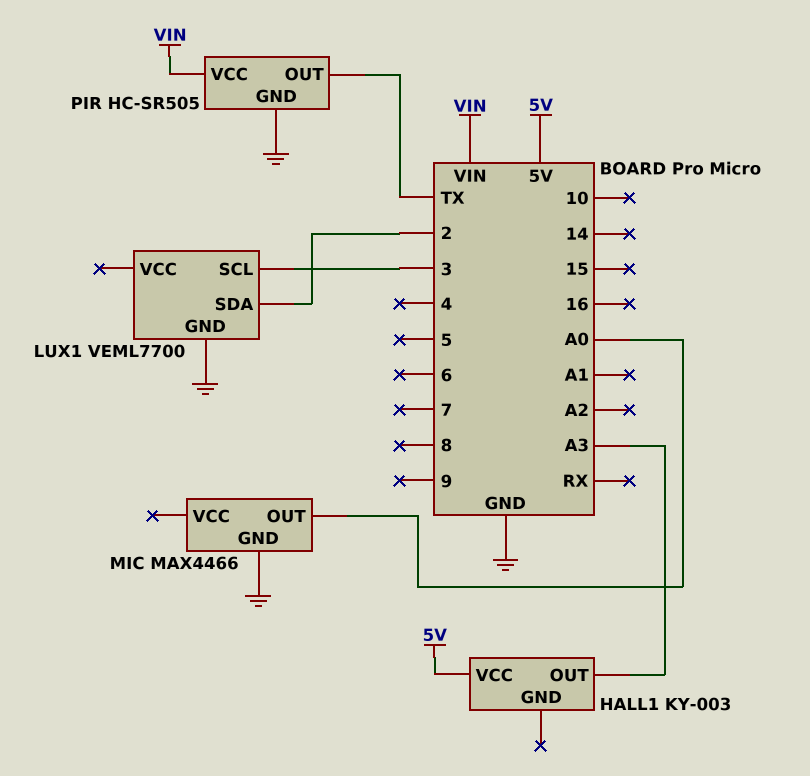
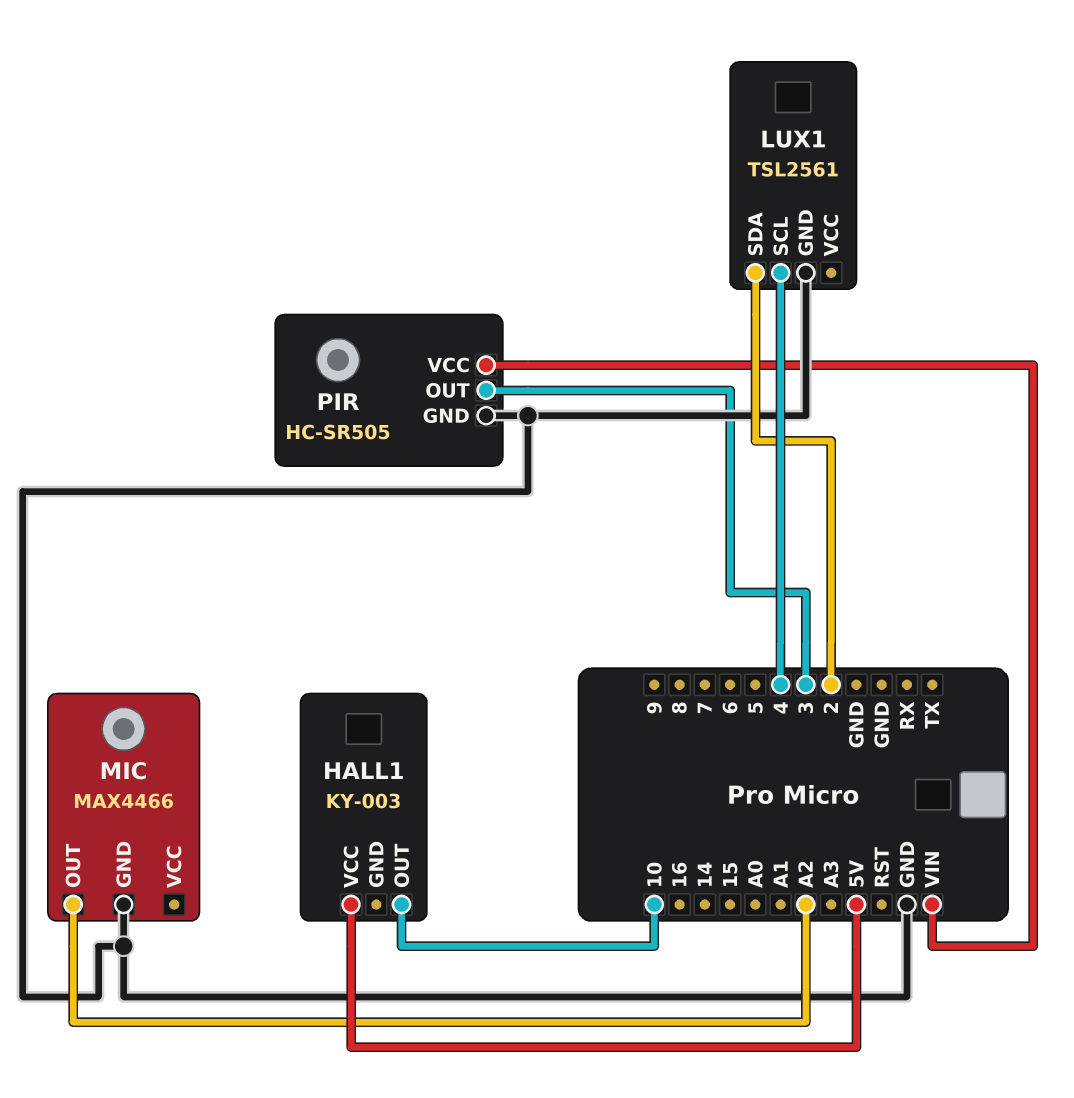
HALL1 pin OUT: A3 -> 10
LUX1: VEML7700 -> TSL2561
LUX1 pin SCL: 3 -> 4
MIC pin OUT: A0 -> A2
PIR pin OUT: TX -> 3

